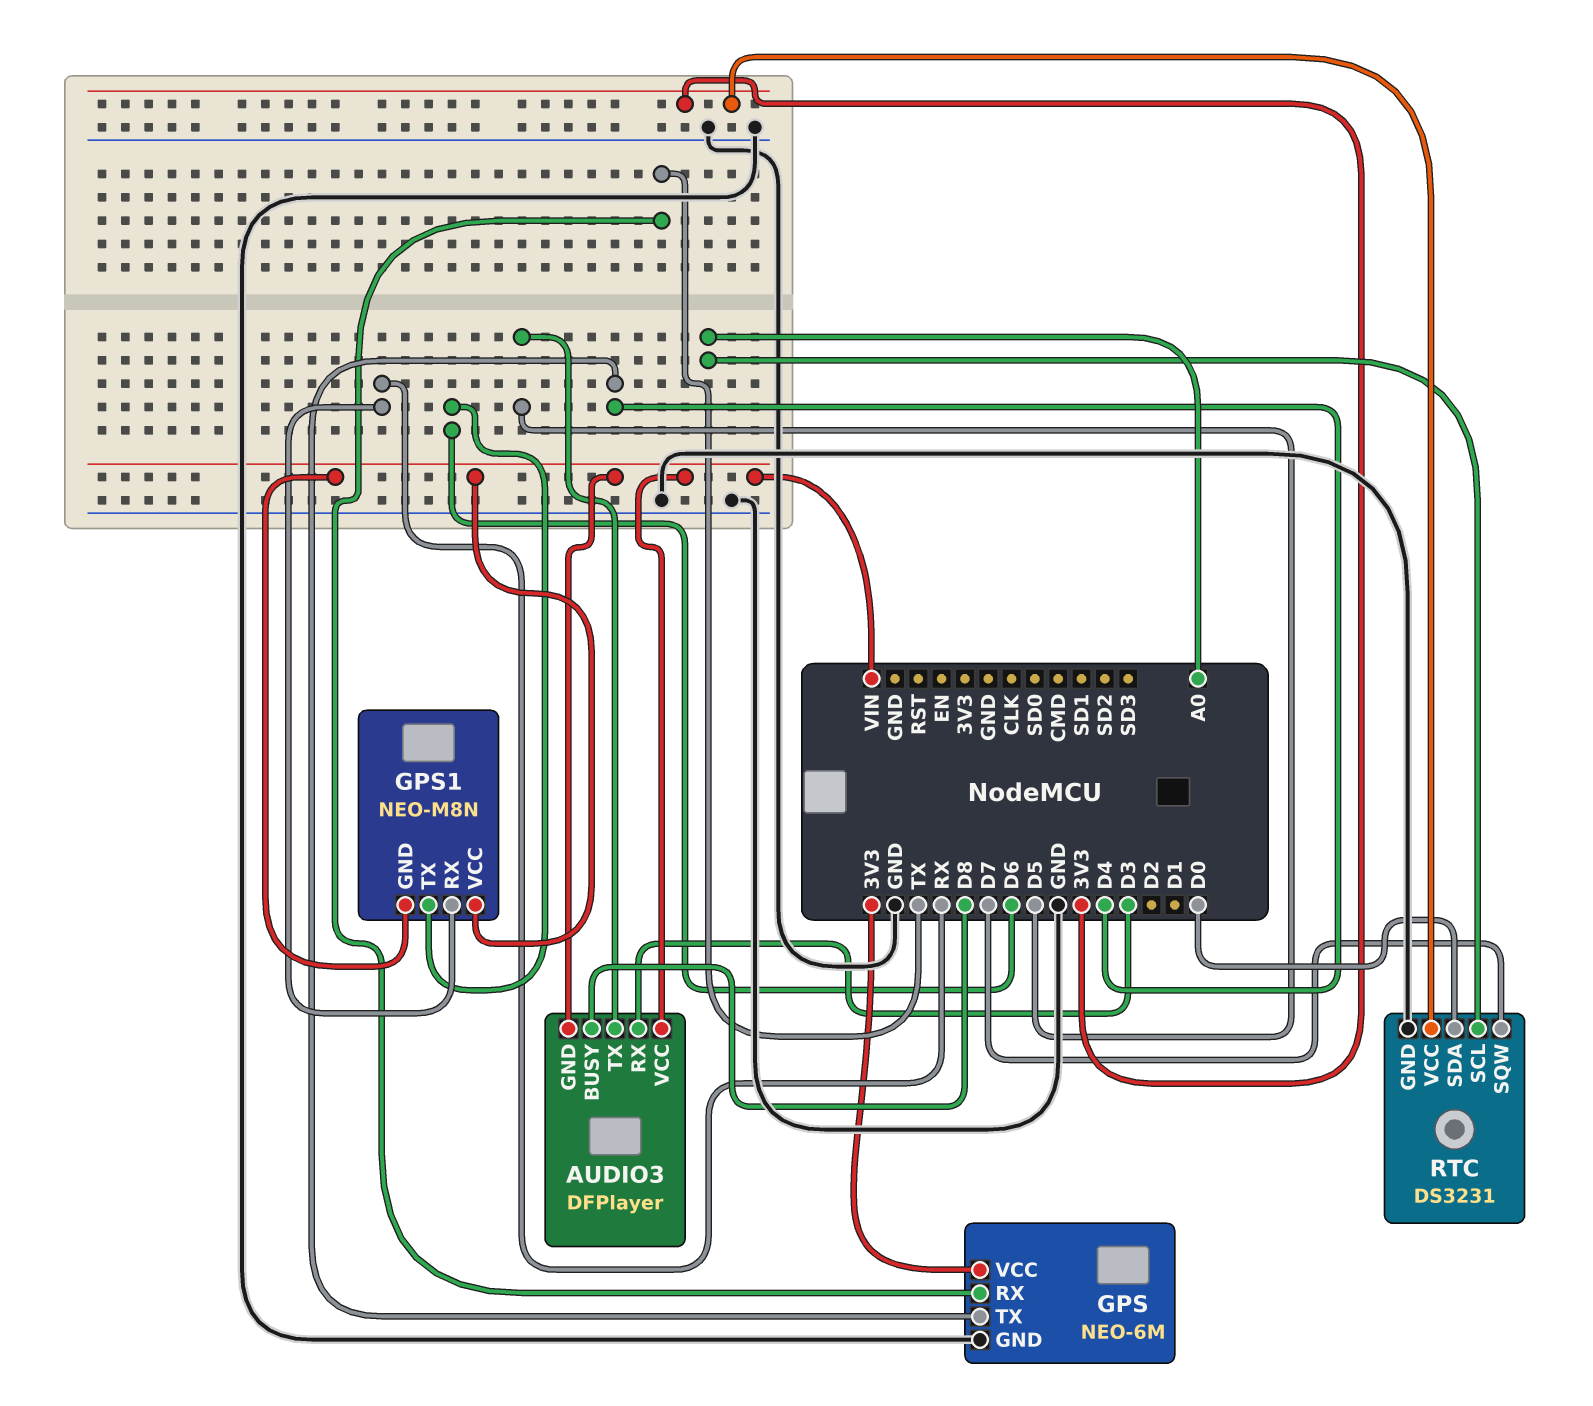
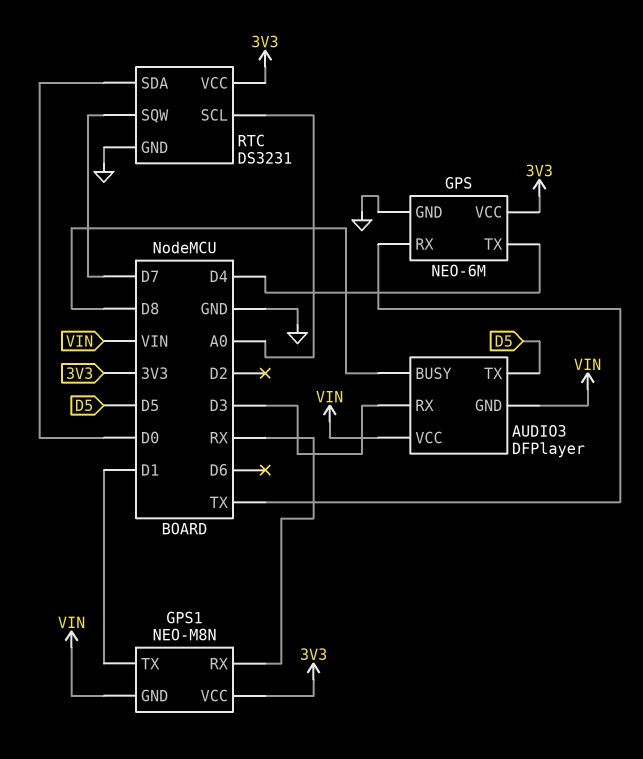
GPS1 pin TX: D6 -> D1
GPS1 pin VCC: VIN -> 3V3

